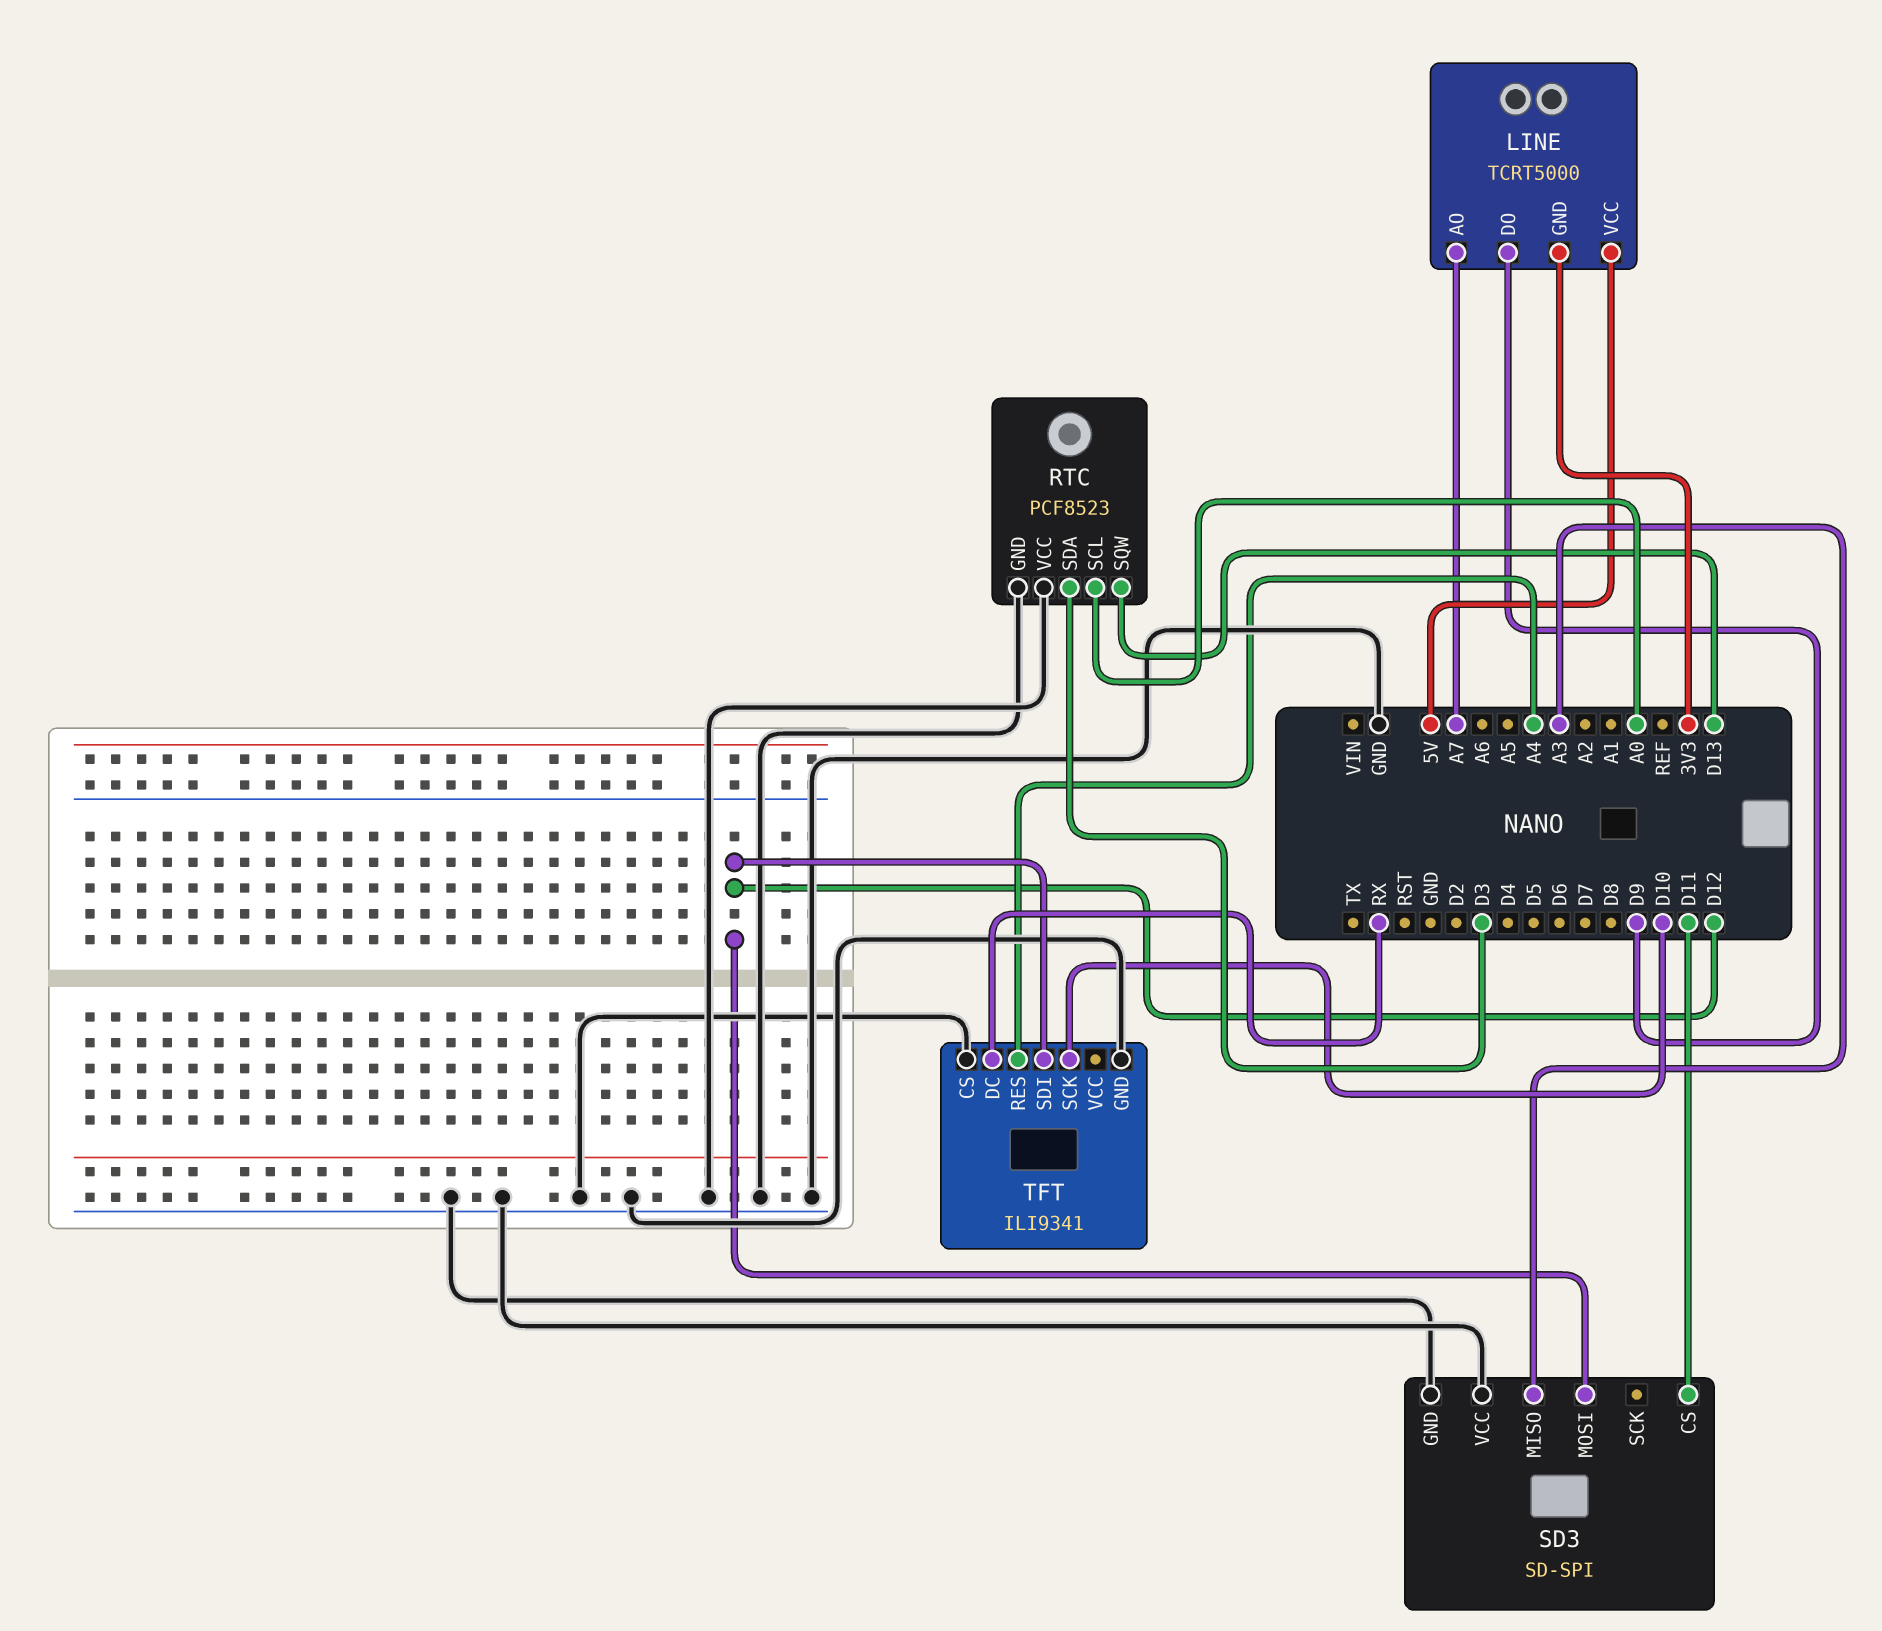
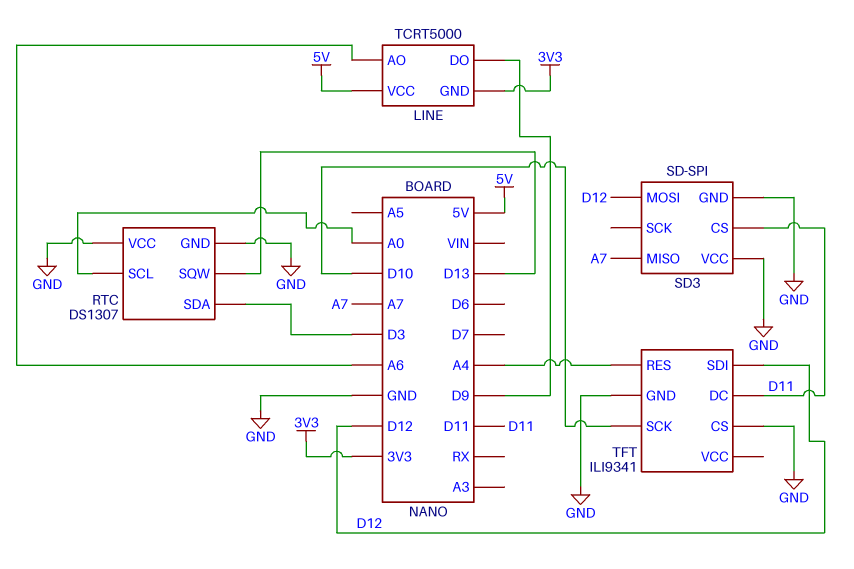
LINE pin AO: A7 -> A6
RTC: PCF8523 -> DS1307
SD3 pin MISO: A3 -> A7
TFT pin DC: RX -> D11

